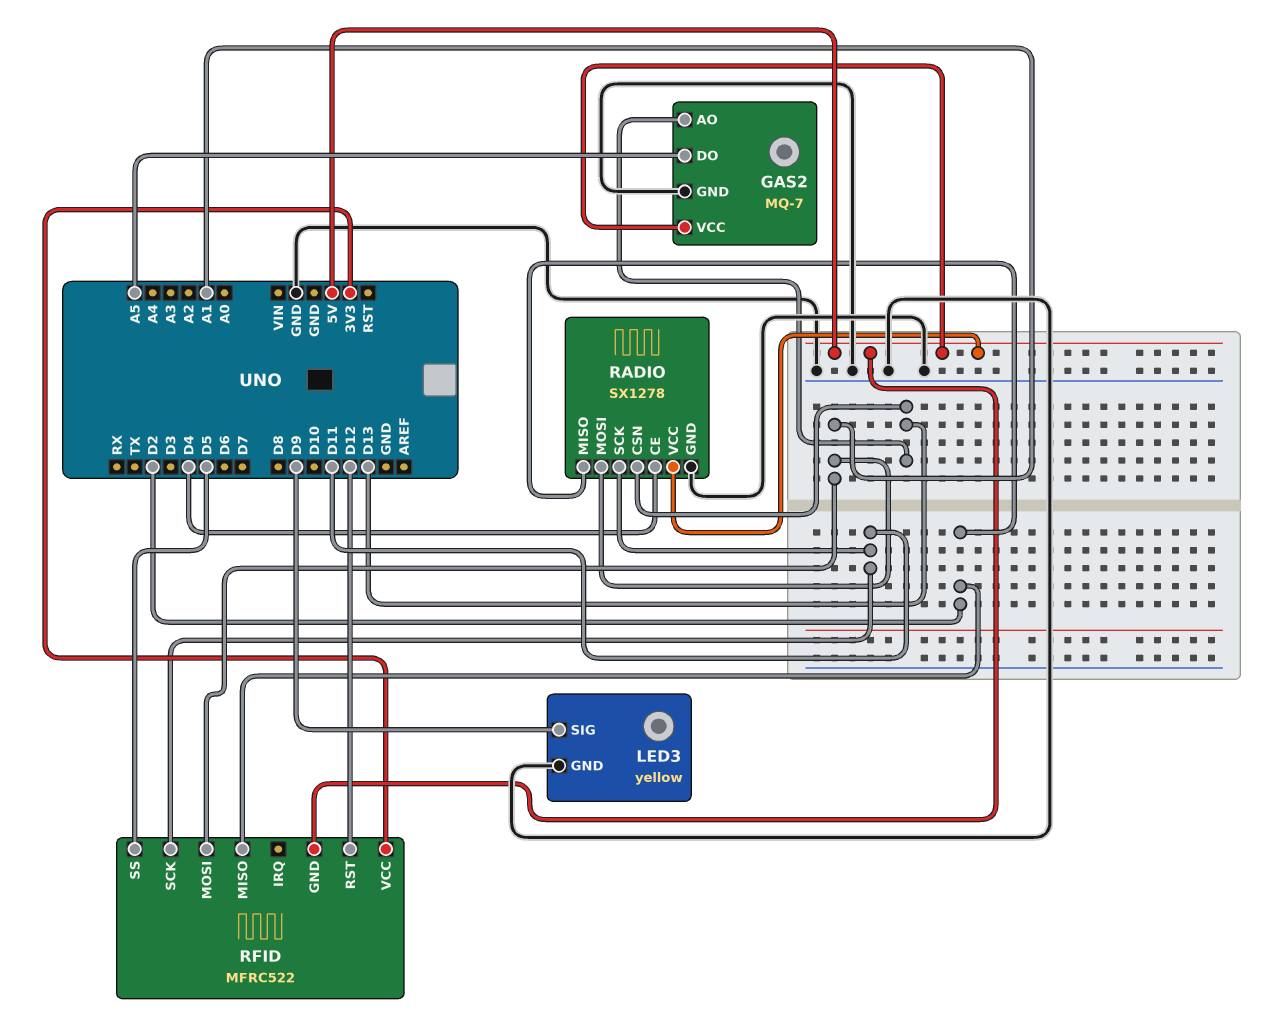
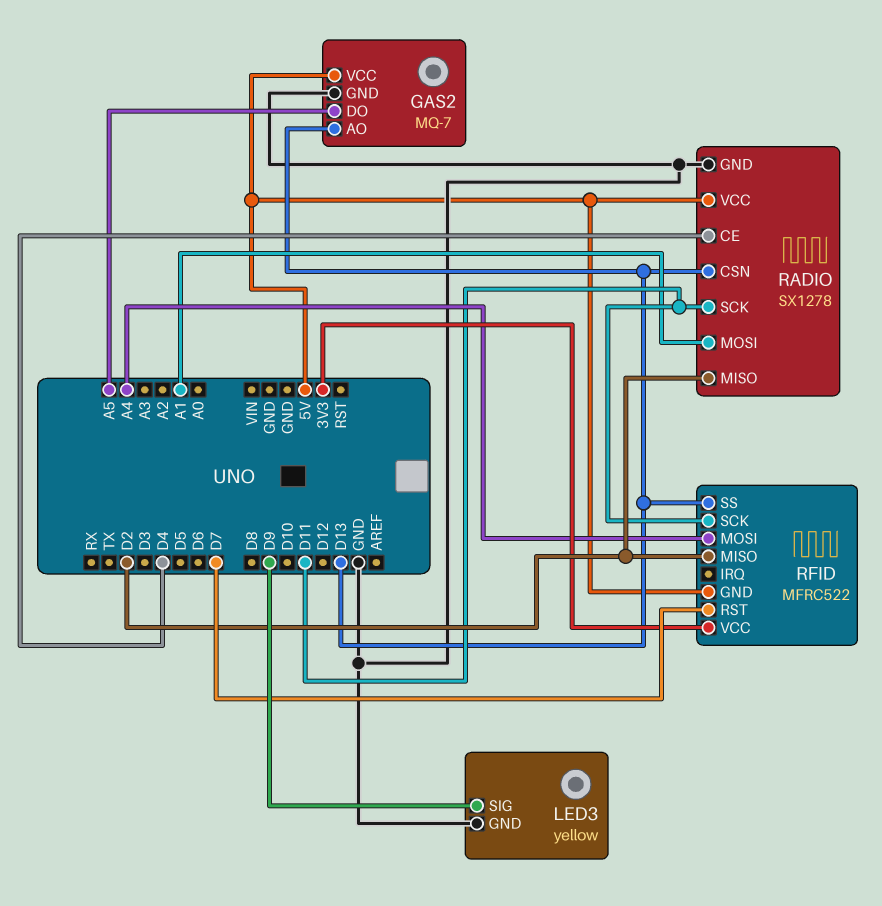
RFID pin MOSI: A1 -> A4
RFID pin RST: D12 -> D7
RFID pin SS: D5 -> D13

